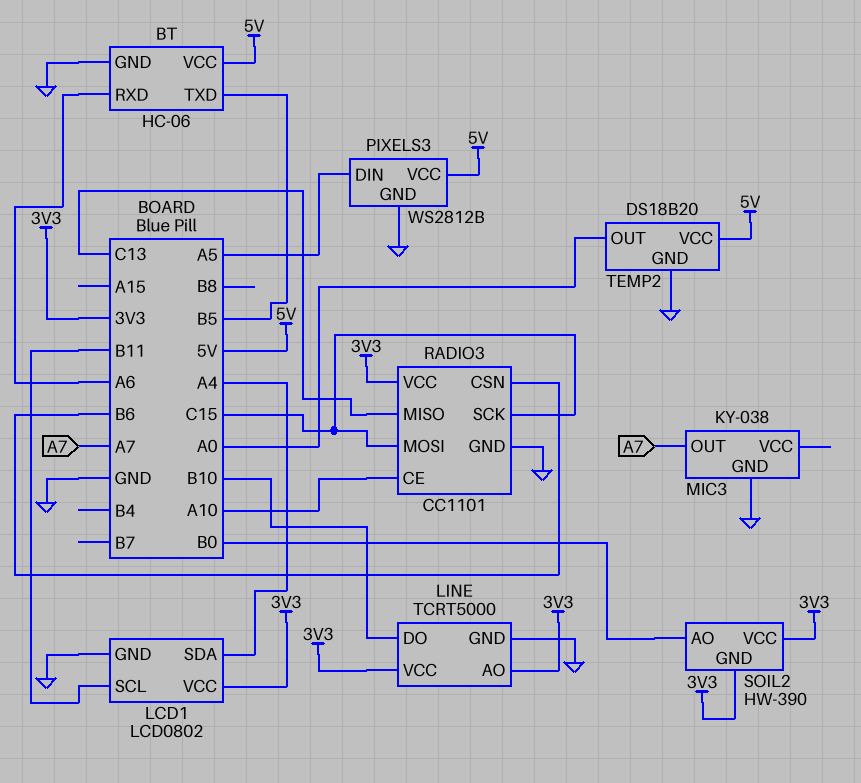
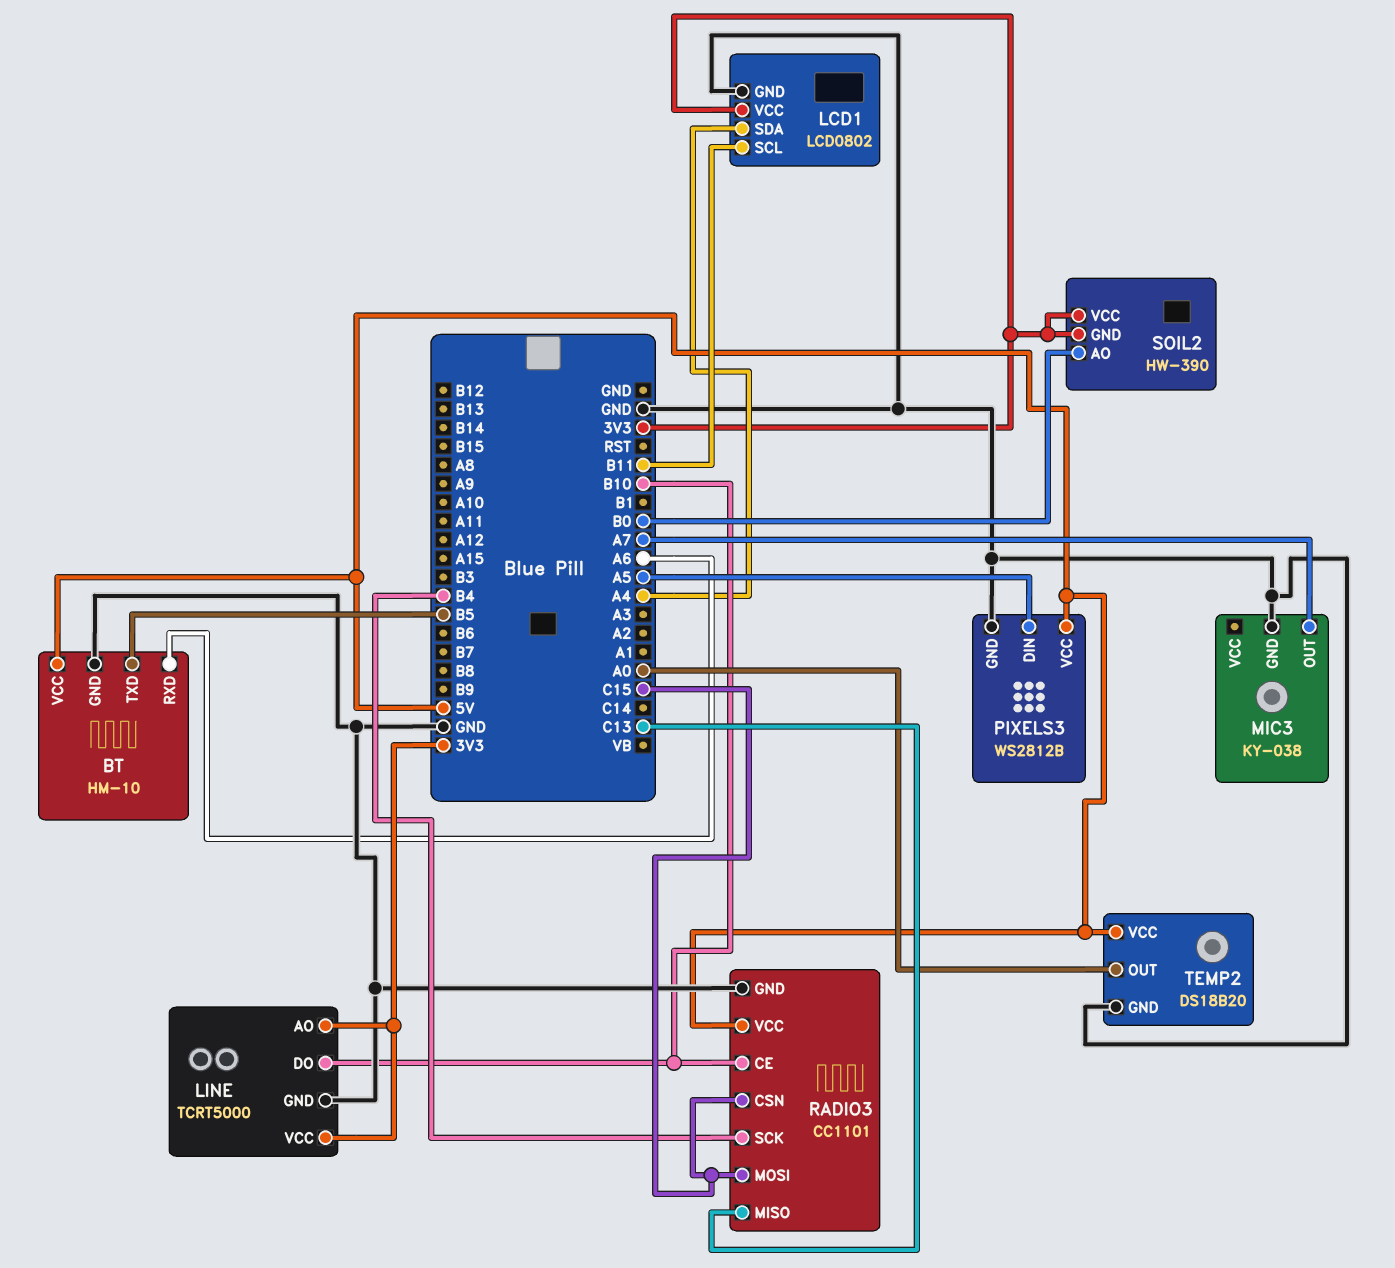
BT: HC-06 -> HM-10
RADIO3 pin CE: A10 -> B10
RADIO3 pin CSN: B6 -> C15
RADIO3 pin SCK: C15 -> B4
RADIO3 pin VCC: 3V3 -> 5V

